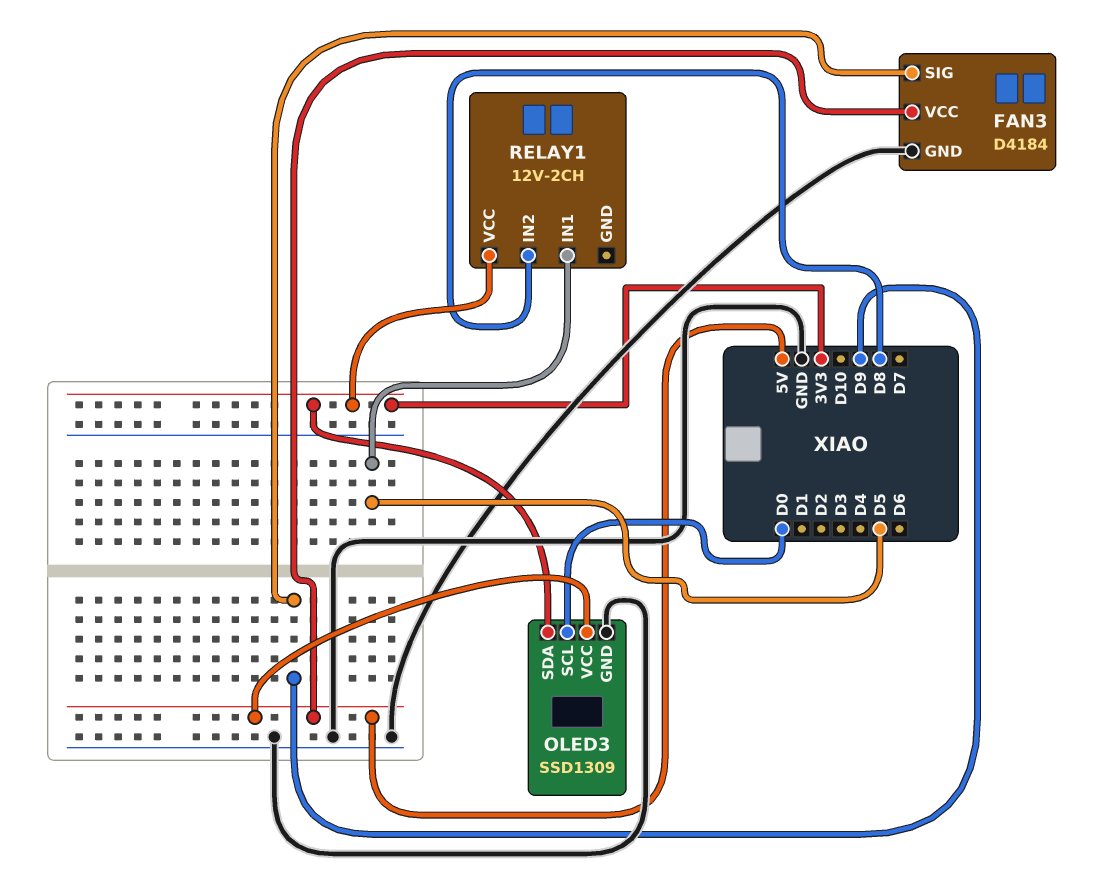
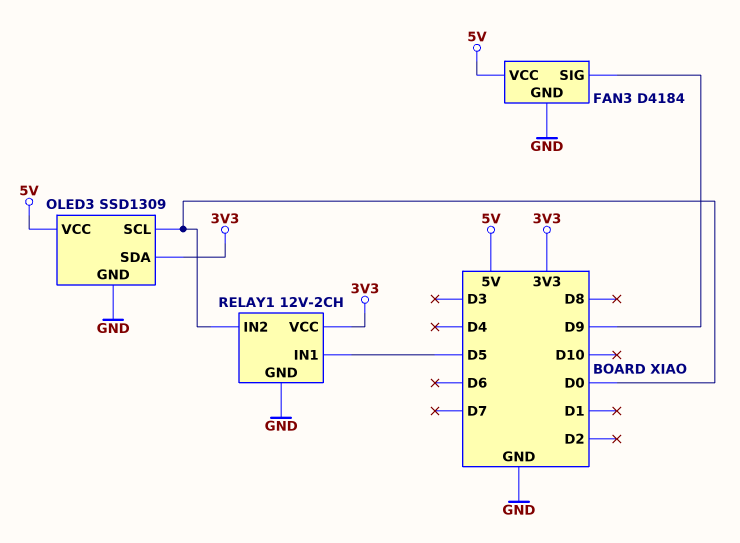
RELAY1 pin GND: none -> GND
RELAY1 pin IN2: D8 -> D0

